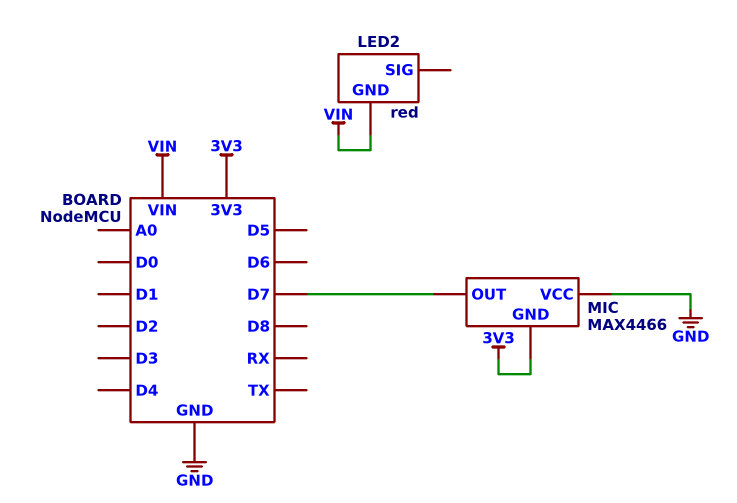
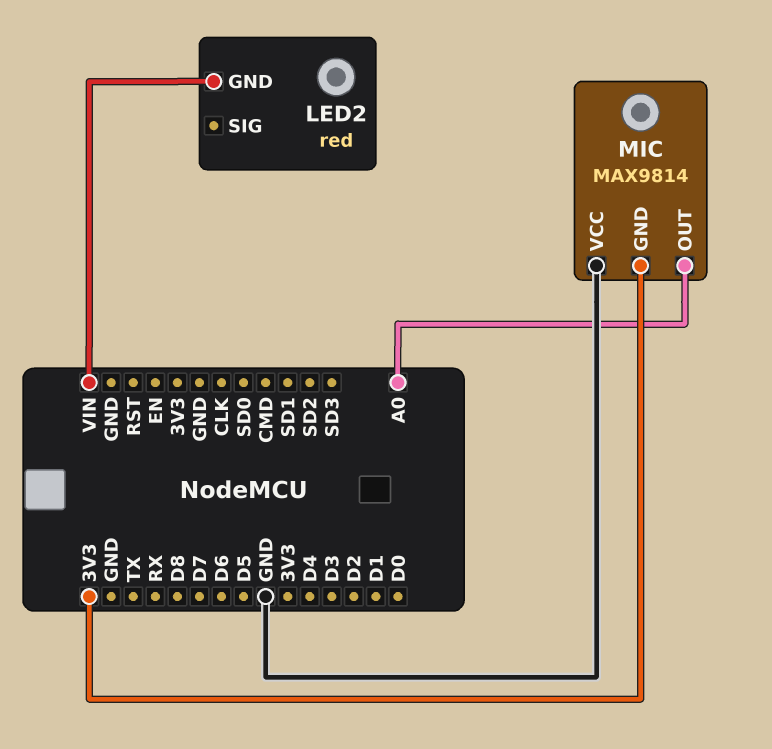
MIC: MAX4466 -> MAX9814
MIC pin OUT: D7 -> A0

